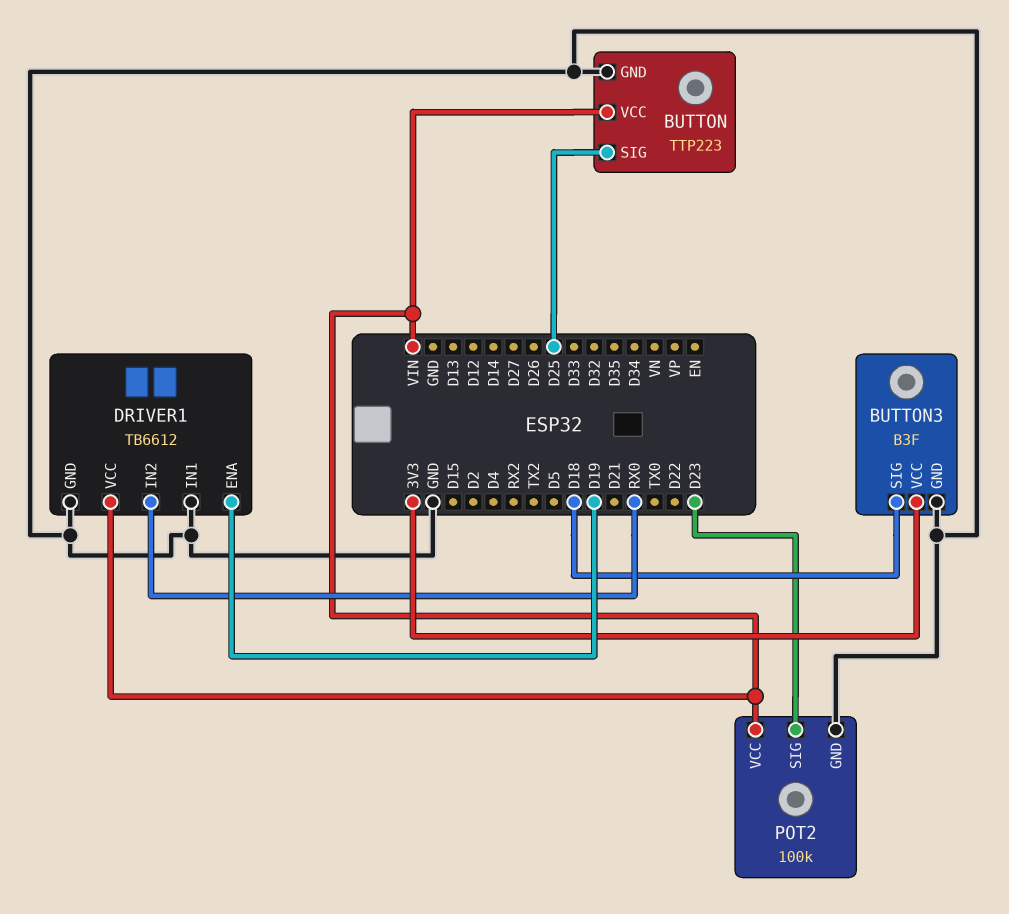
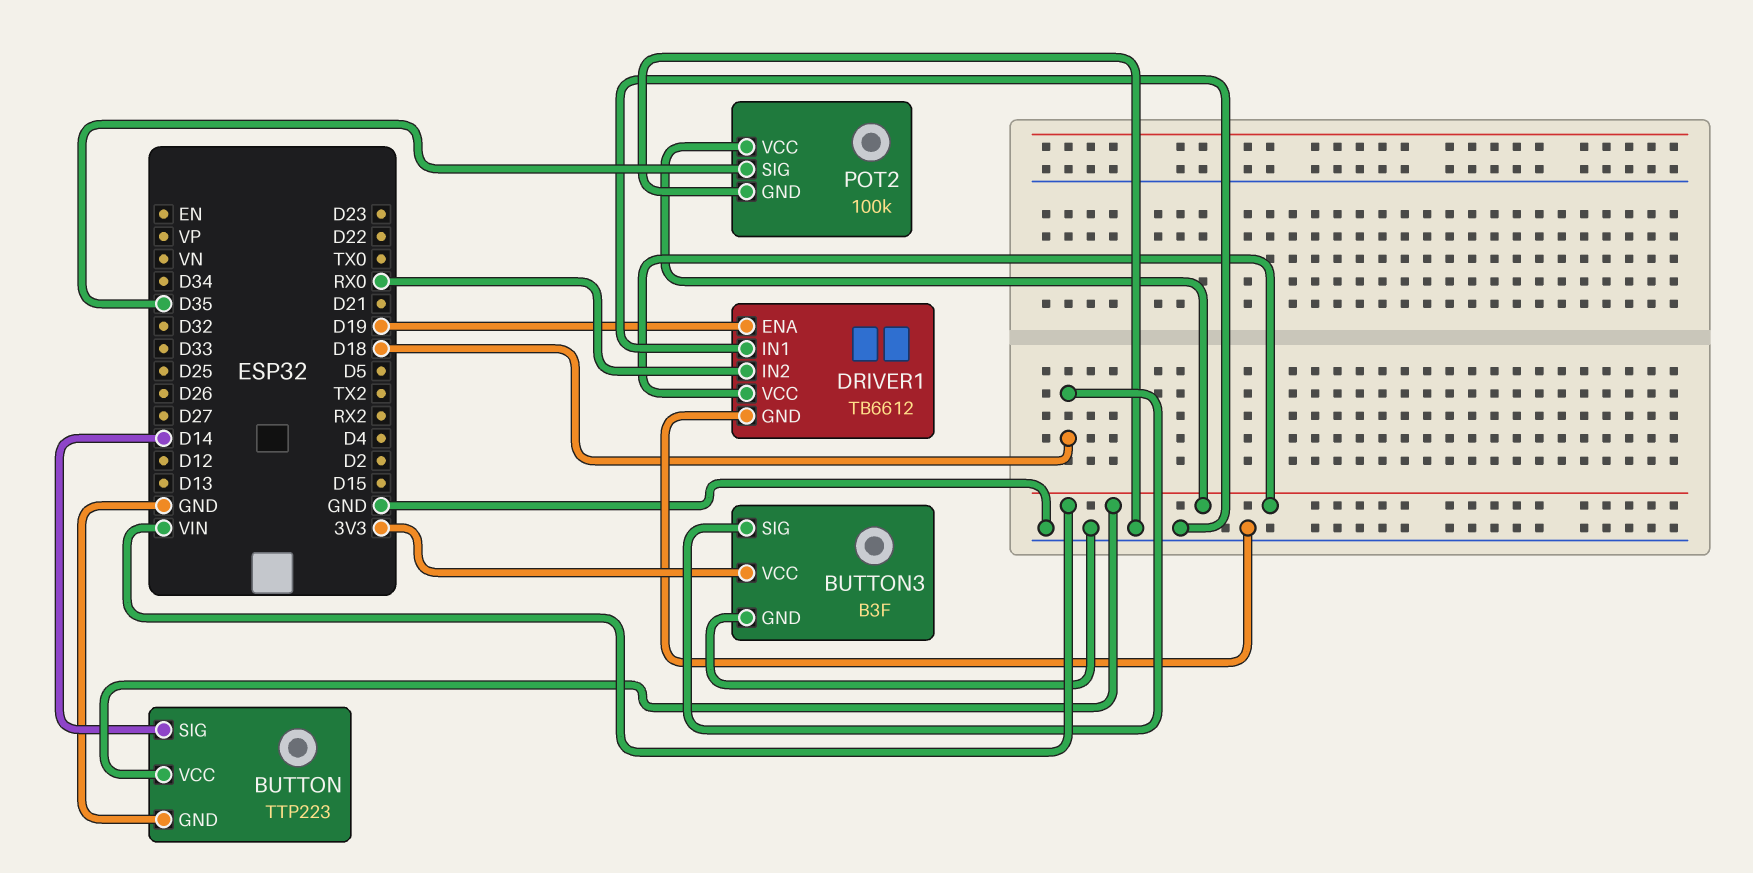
BUTTON pin SIG: D25 -> D14
POT2 pin SIG: D23 -> D35

